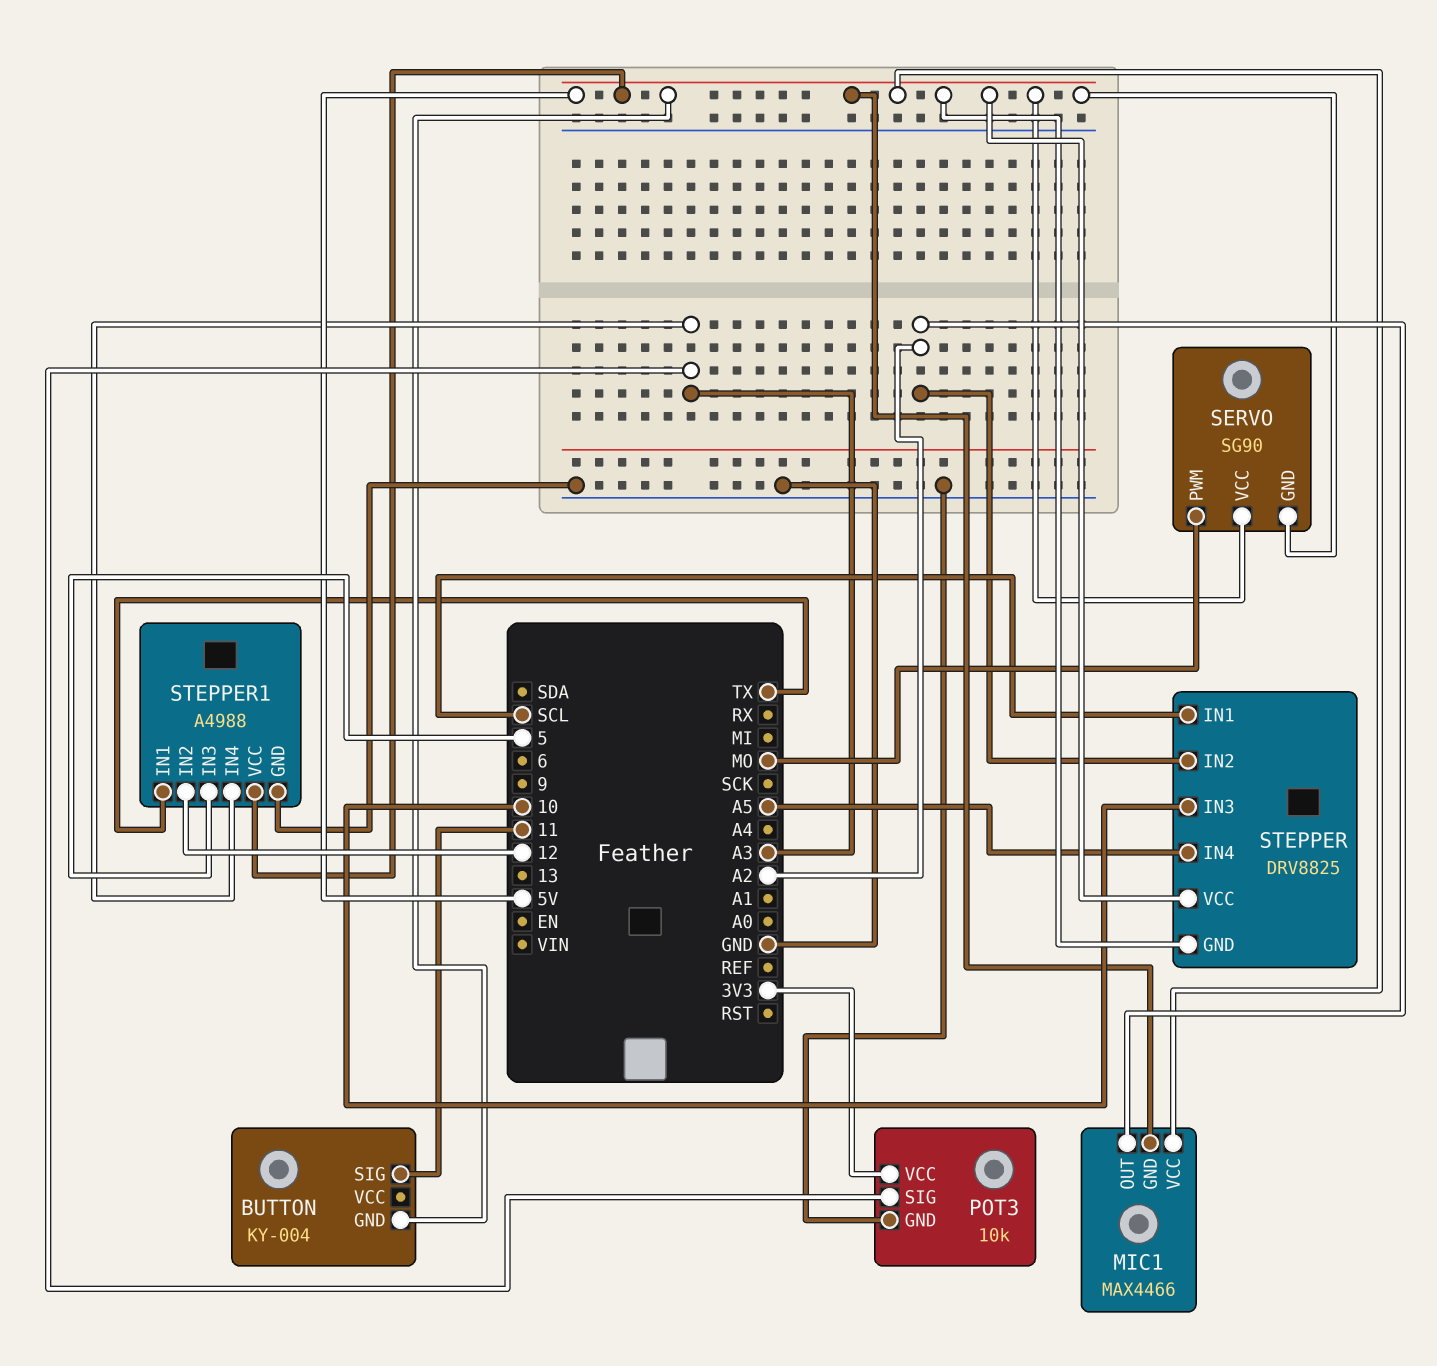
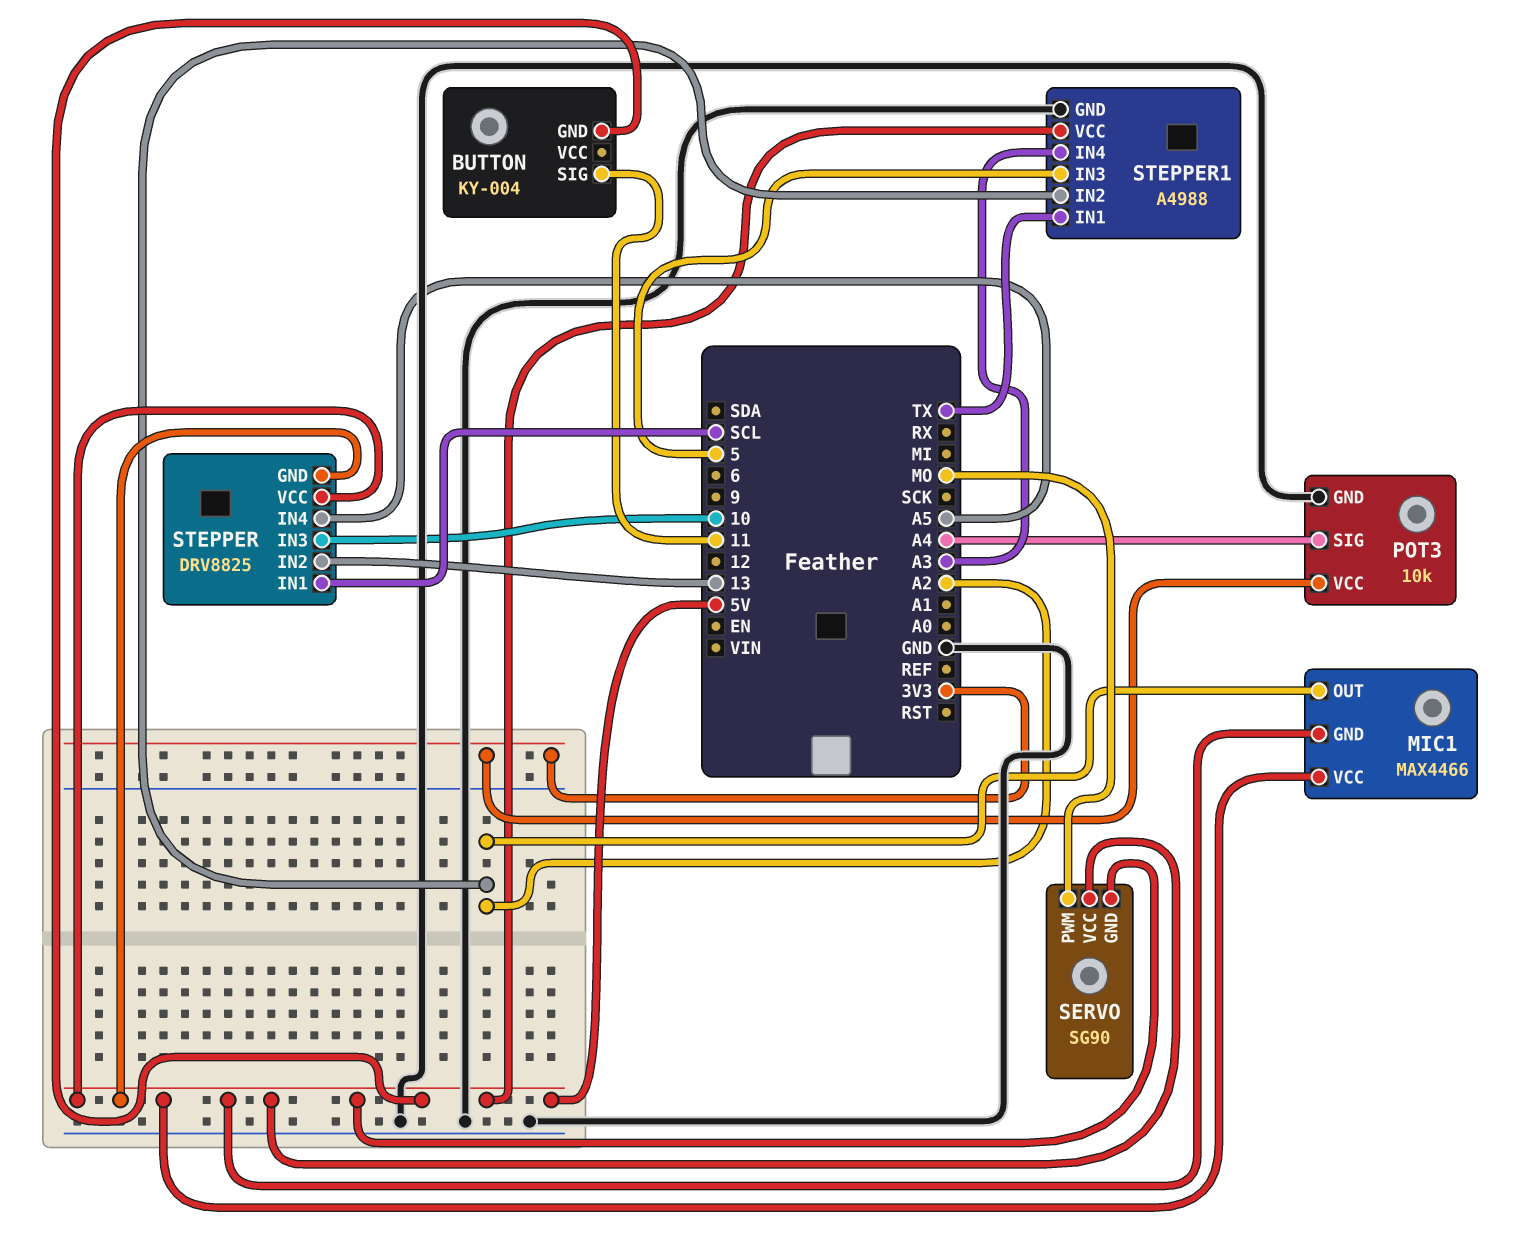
POT3 pin SIG: A3 -> A4
STEPPER pin IN2: A2 -> 13
STEPPER1 pin IN2: 12 -> A2

